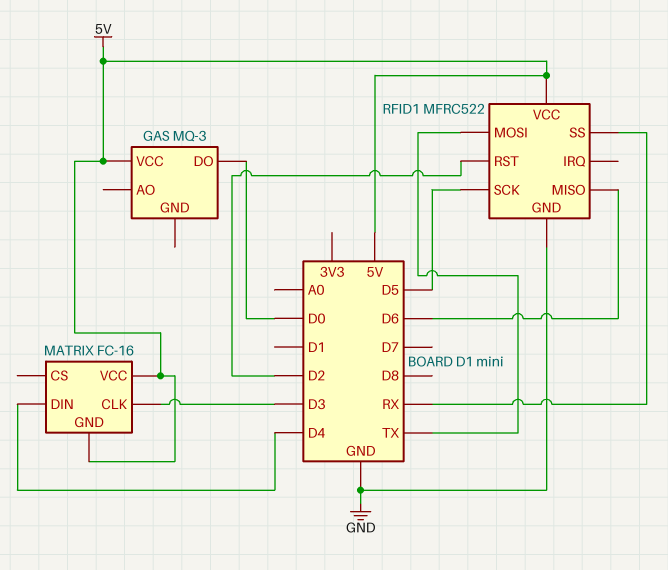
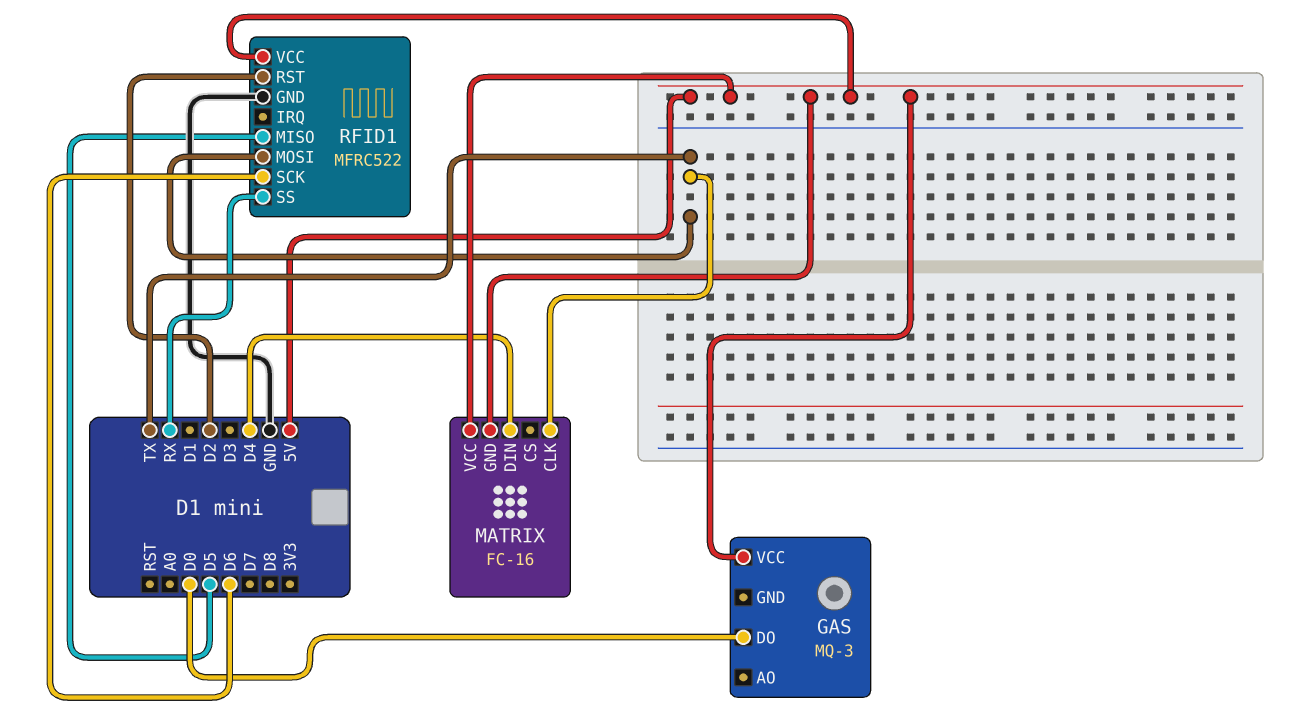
MATRIX pin CLK: D3 -> TX
RFID1 pin MISO: D6 -> D5
RFID1 pin SCK: D5 -> D6

